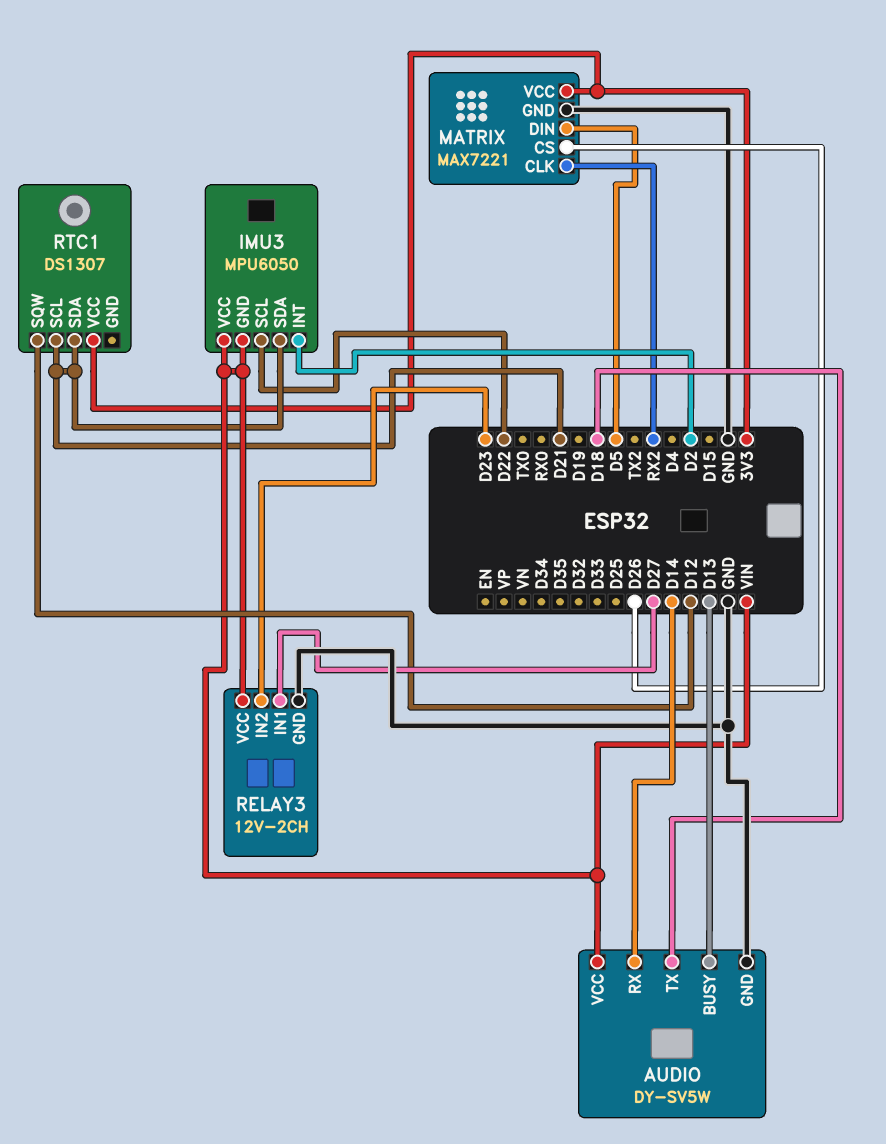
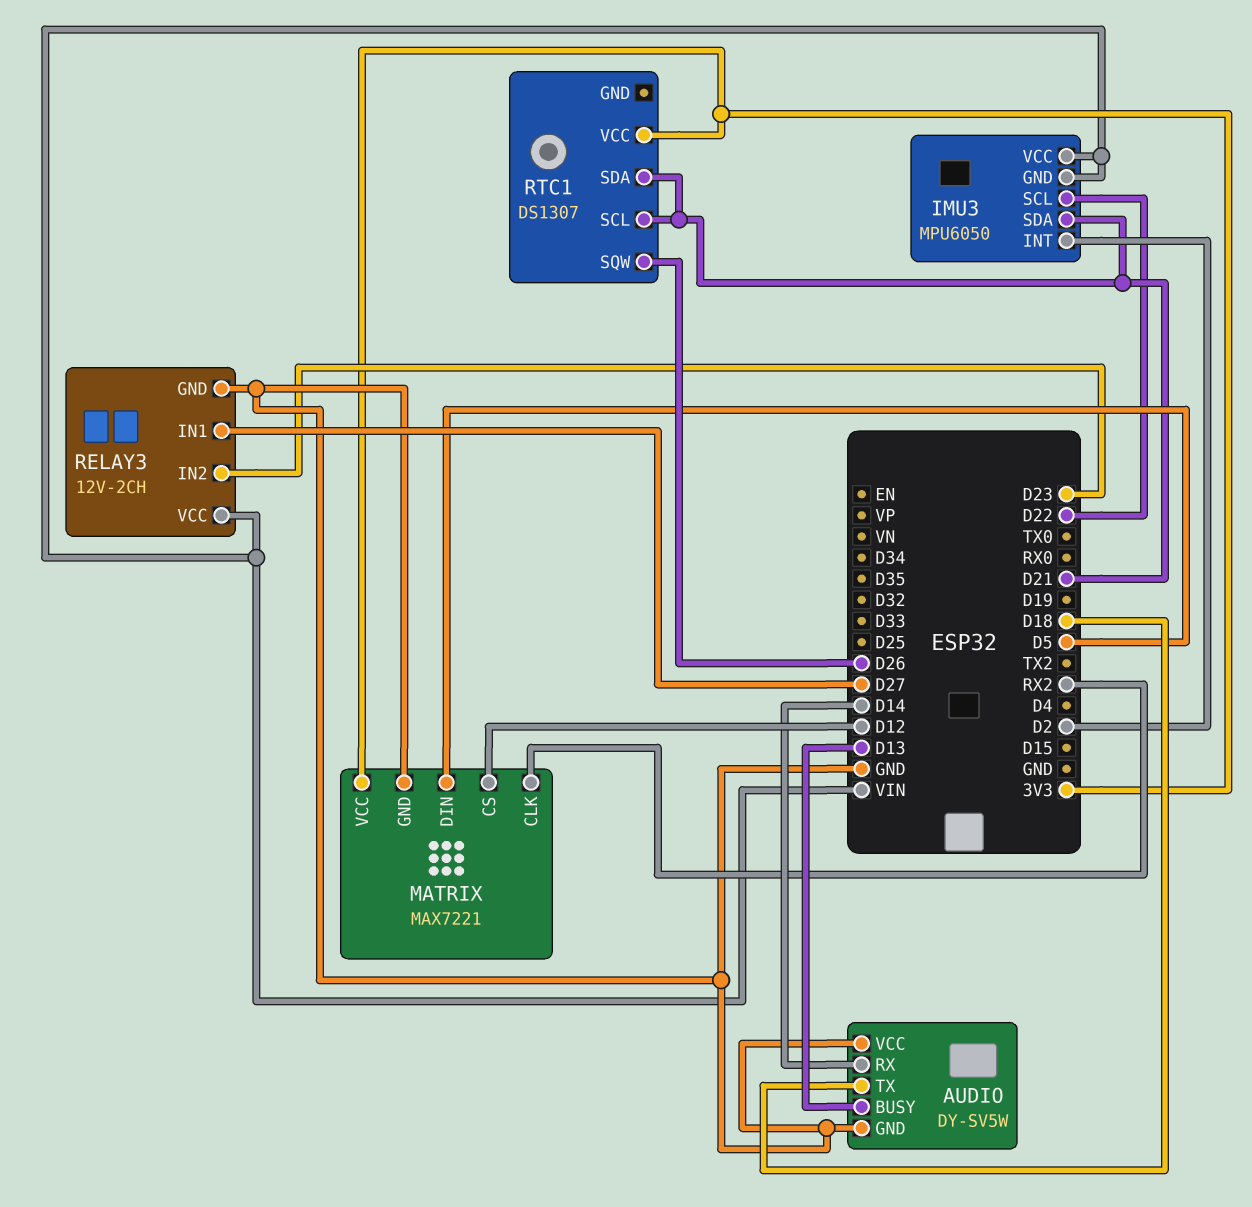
AUDIO pin VCC: VIN -> GND
MATRIX pin CS: D26 -> D12
RTC1 pin SQW: D12 -> D26

